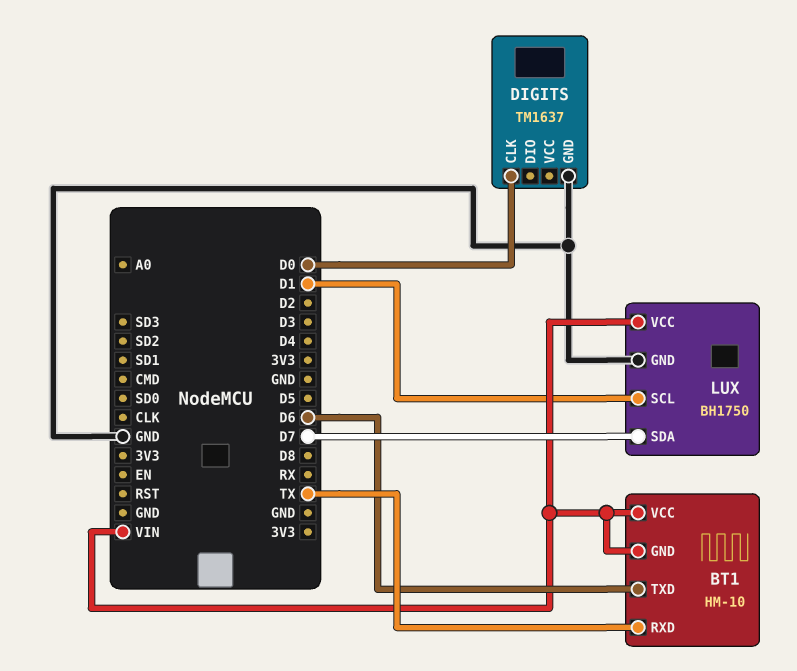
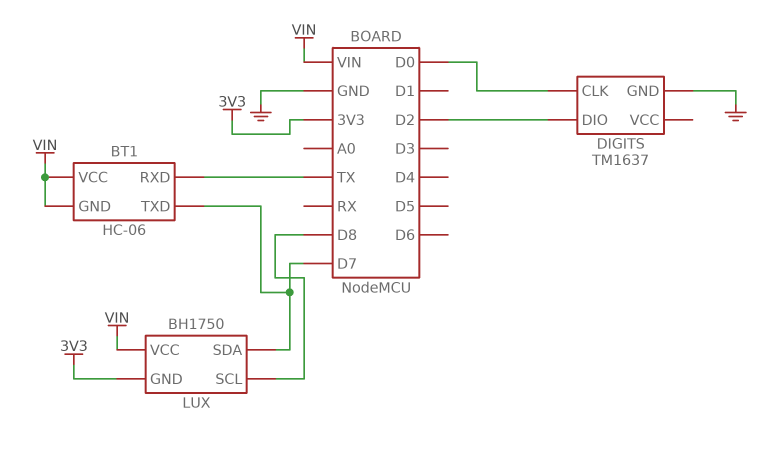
BT1: HM-10 -> HC-06
BT1 pin TXD: D6 -> D7
DIGITS pin DIO: none -> D2
LUX pin GND: GND -> 3V3
LUX pin SCL: D1 -> D8

